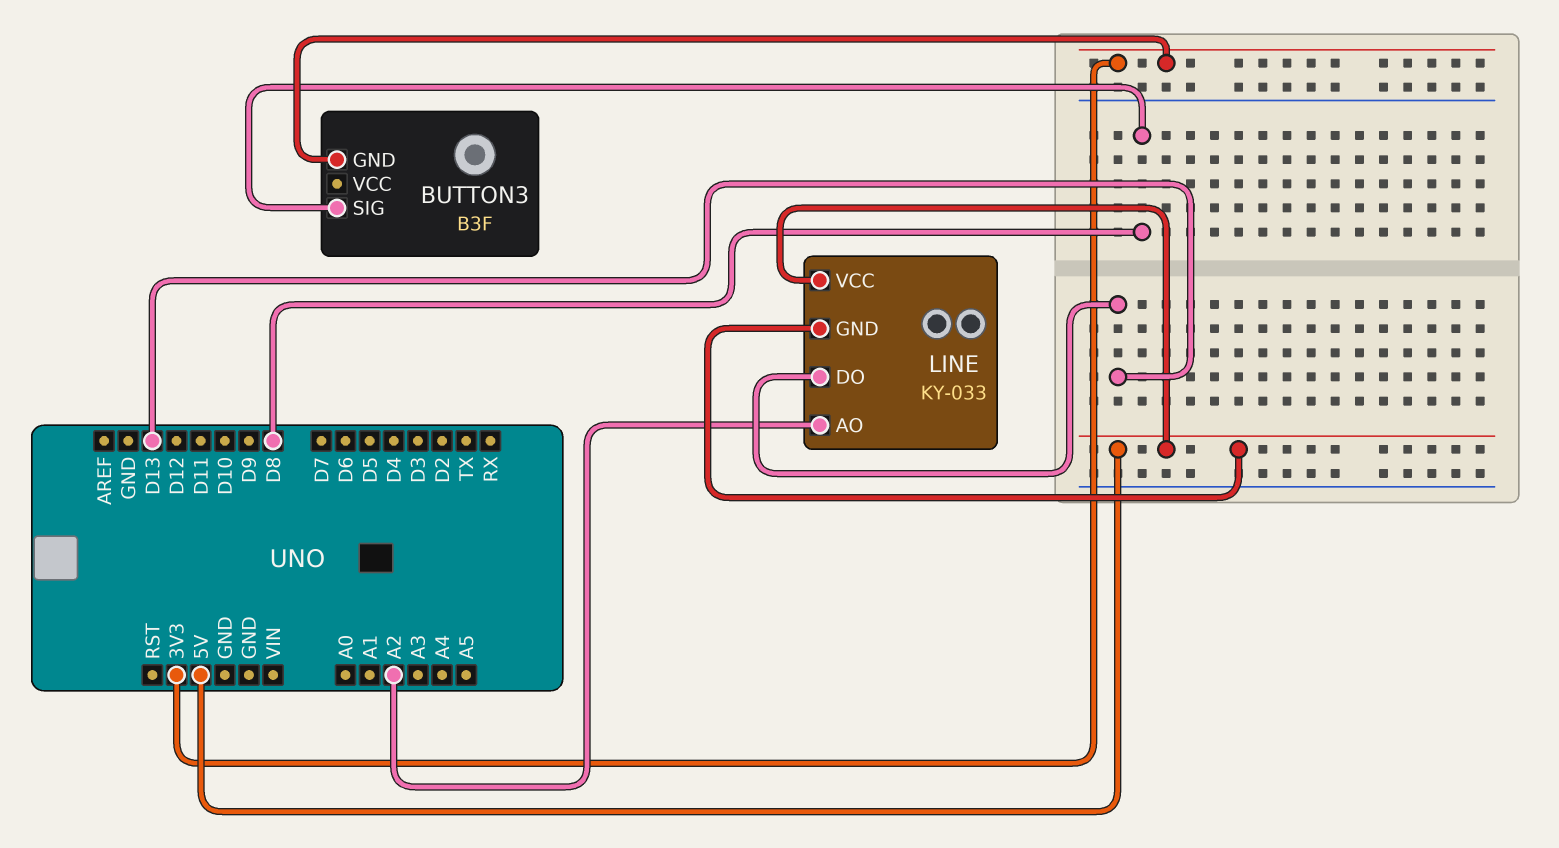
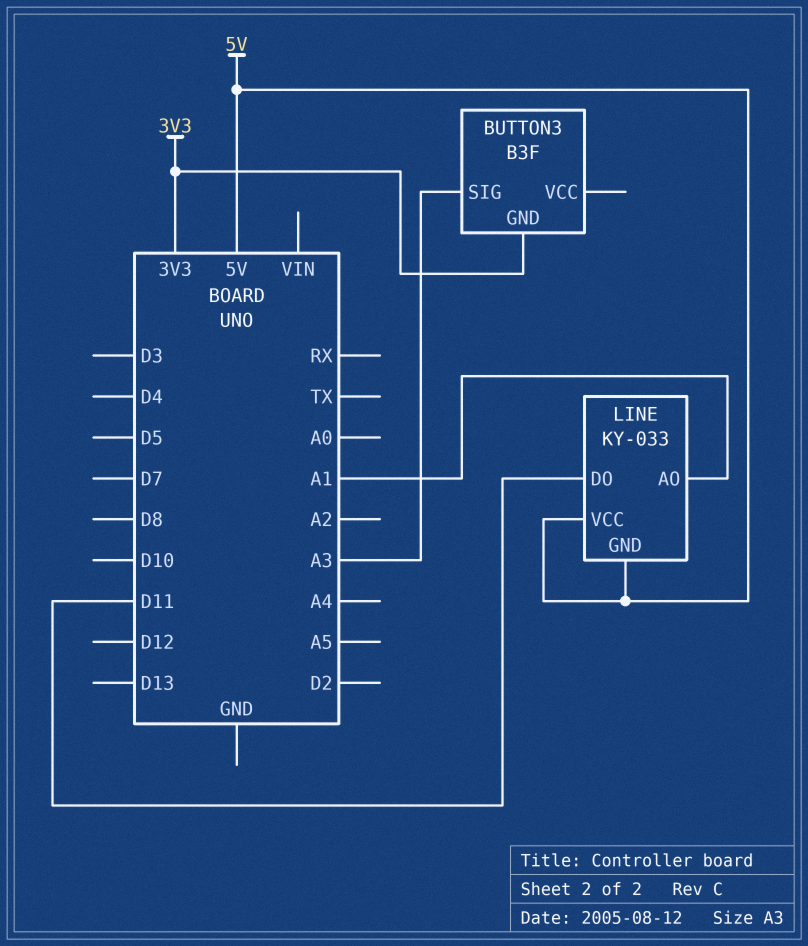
BUTTON3 pin SIG: D8 -> A3
LINE pin AO: A2 -> A1
LINE pin DO: D13 -> D11

